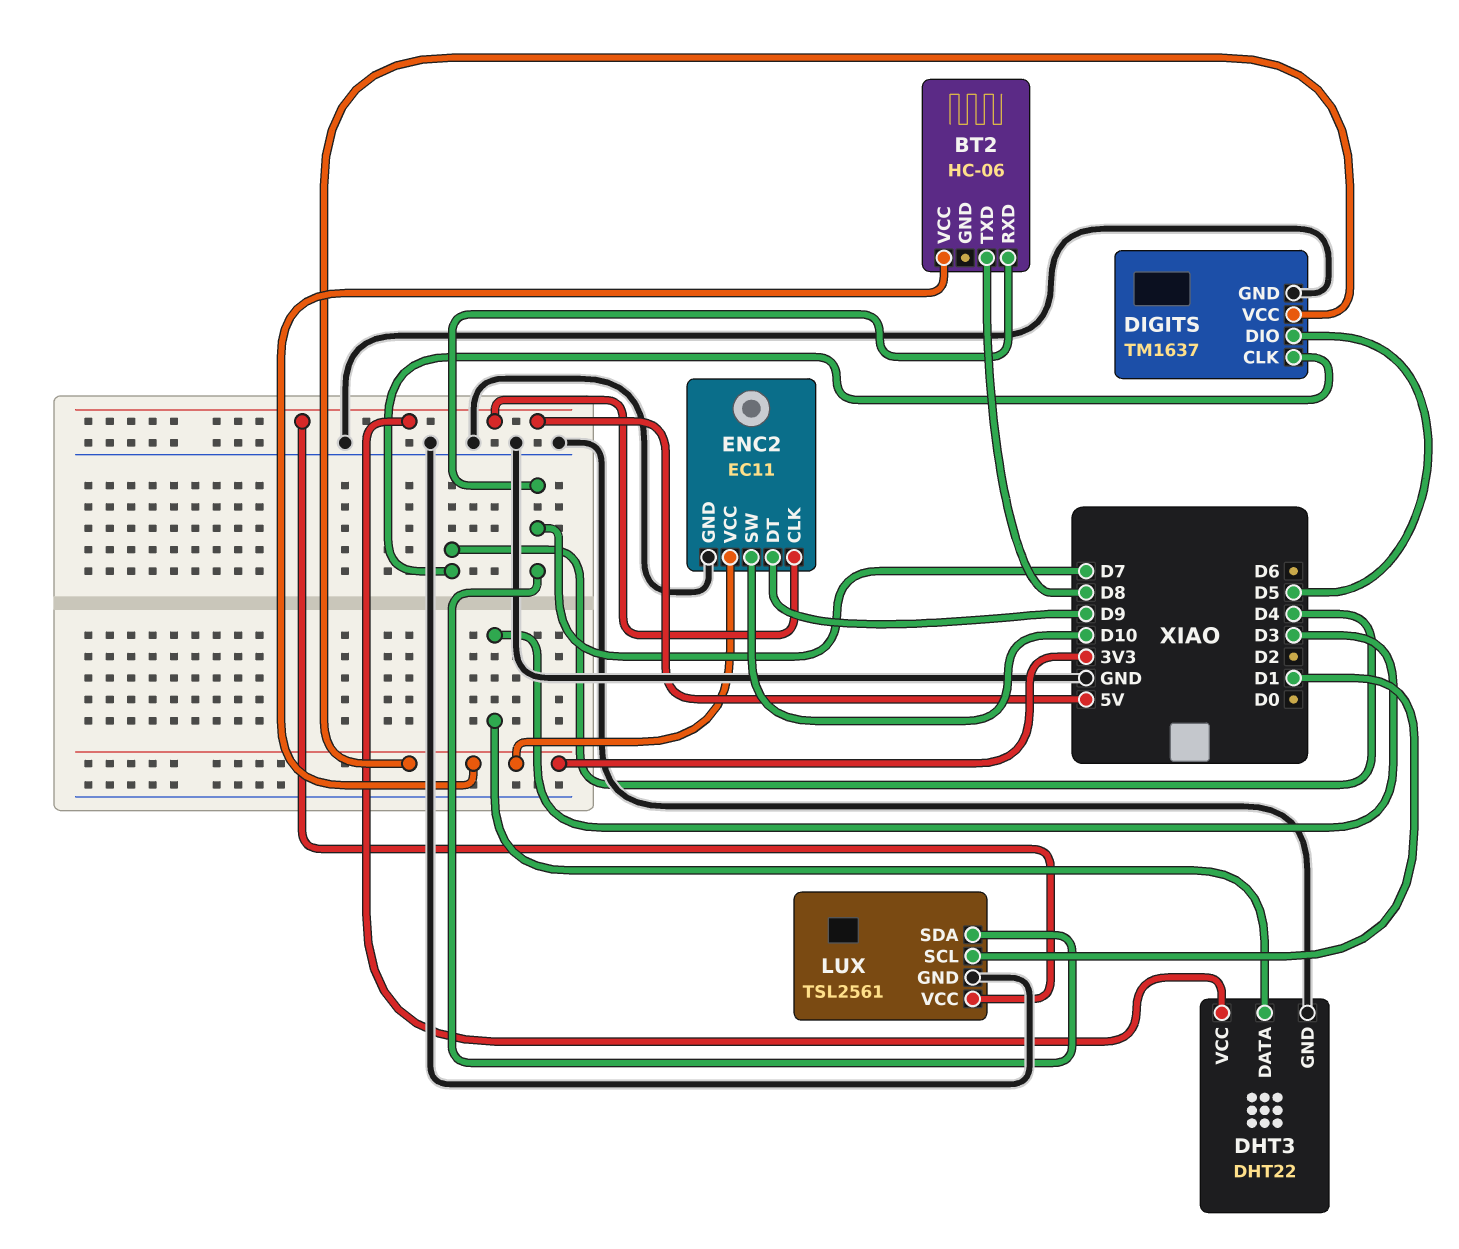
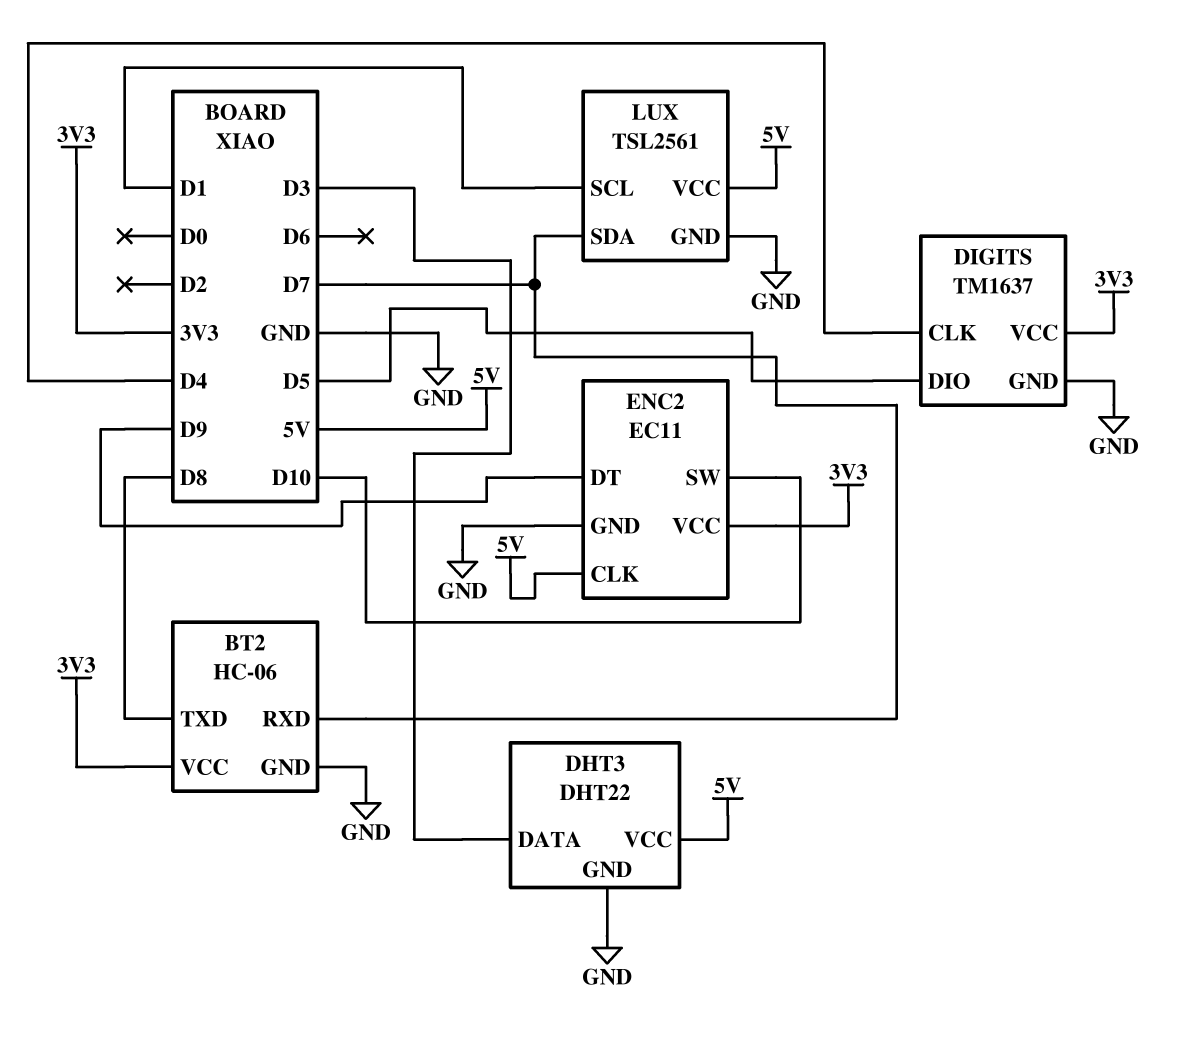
BT2 pin GND: none -> GND

